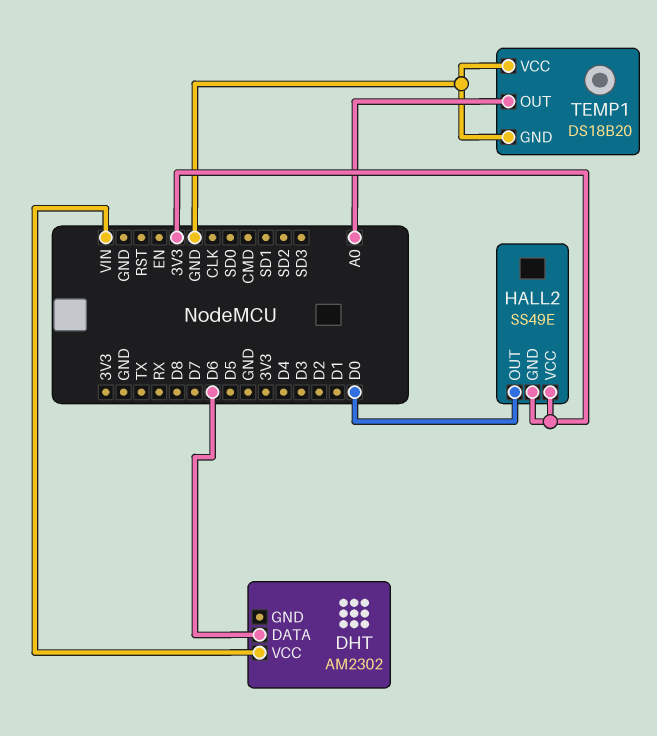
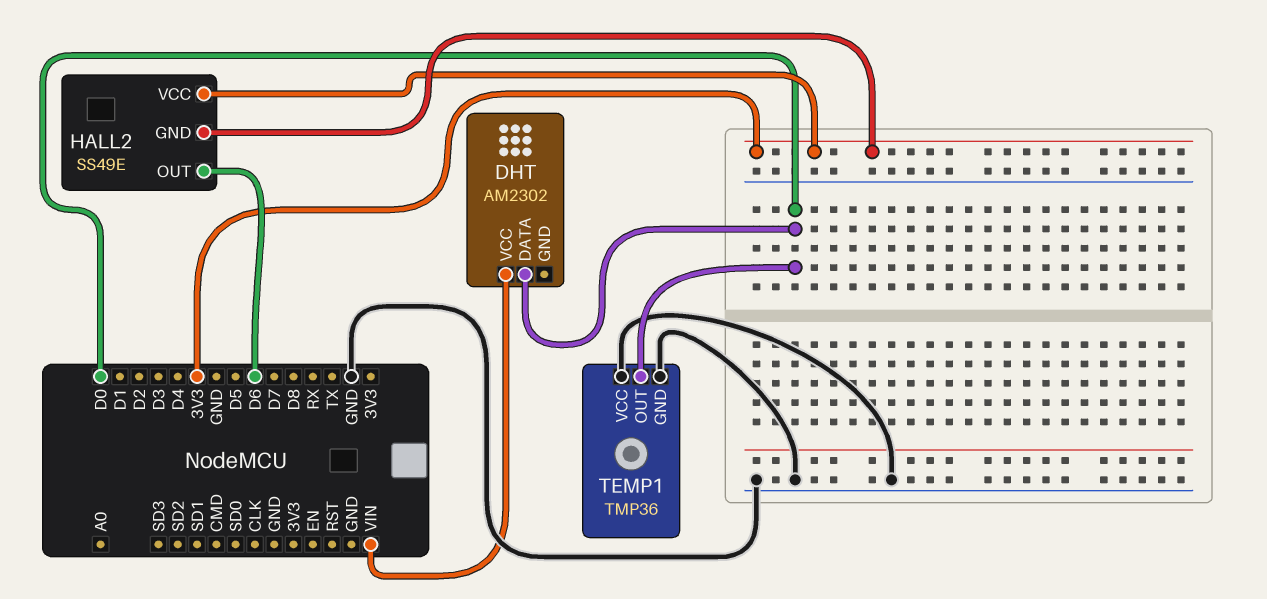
DHT pin DATA: D6 -> D0
HALL2 pin OUT: D0 -> D6
TEMP1: DS18B20 -> TMP36
TEMP1 pin OUT: A0 -> D0

